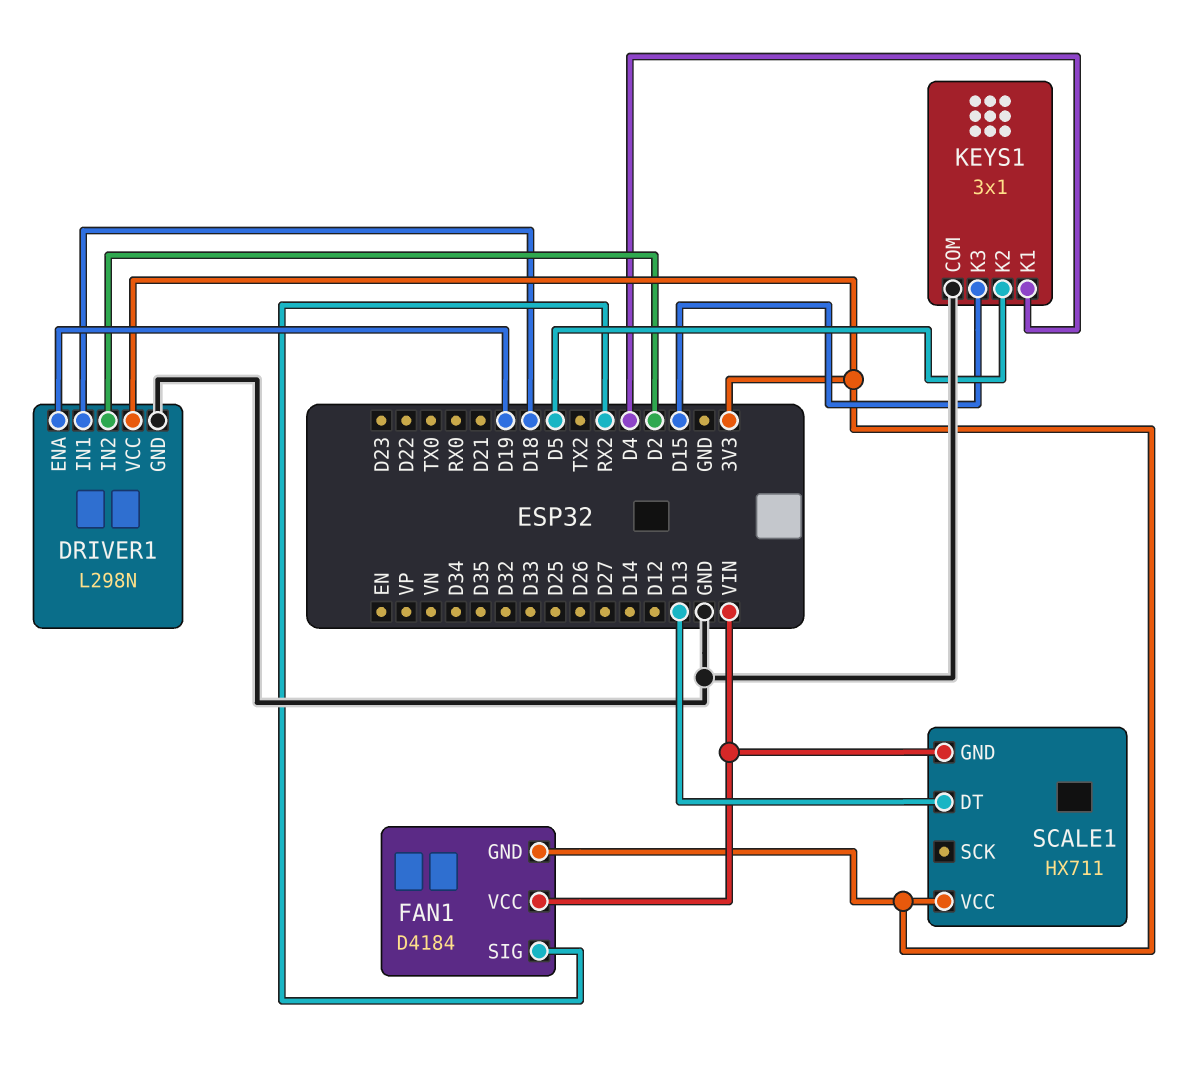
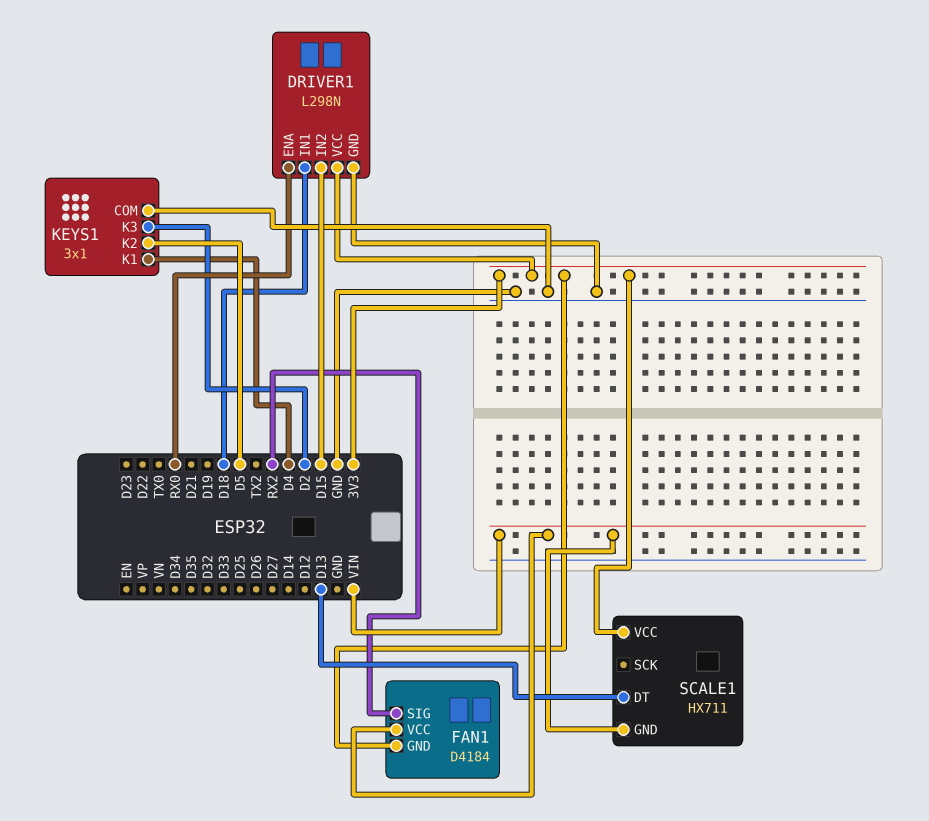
DRIVER1 pin ENA: D19 -> RX0
DRIVER1 pin IN2: D2 -> D15
KEYS1 pin K3: D15 -> D2

